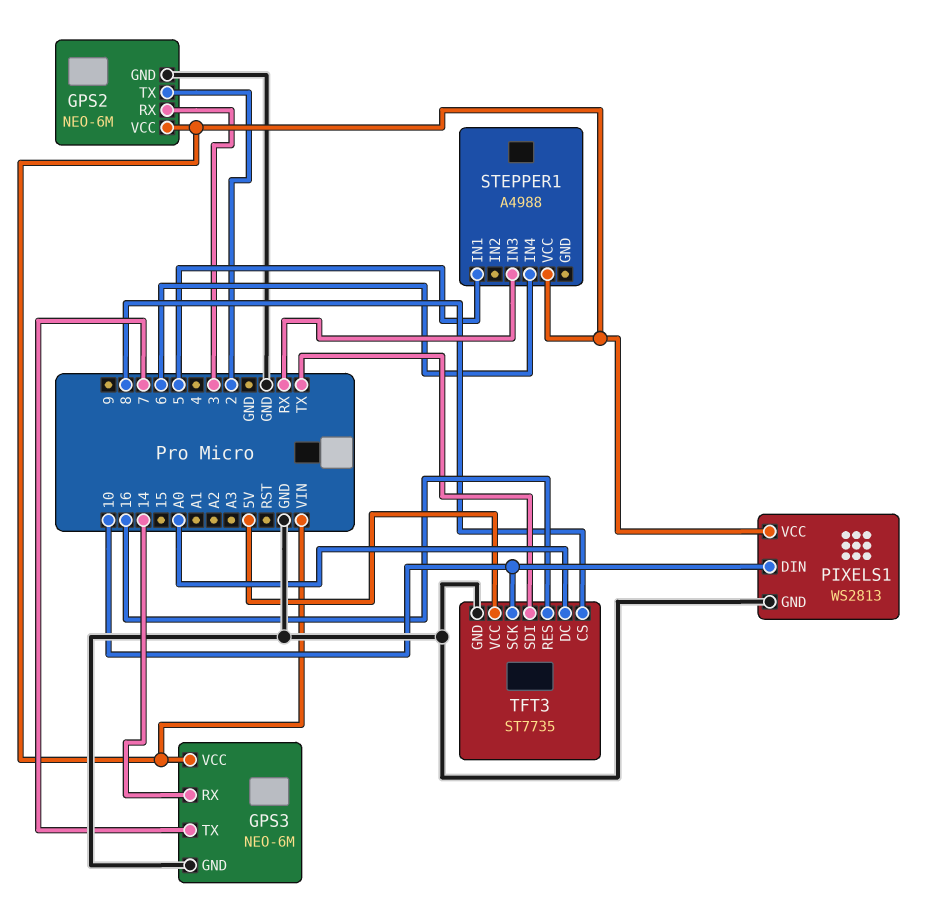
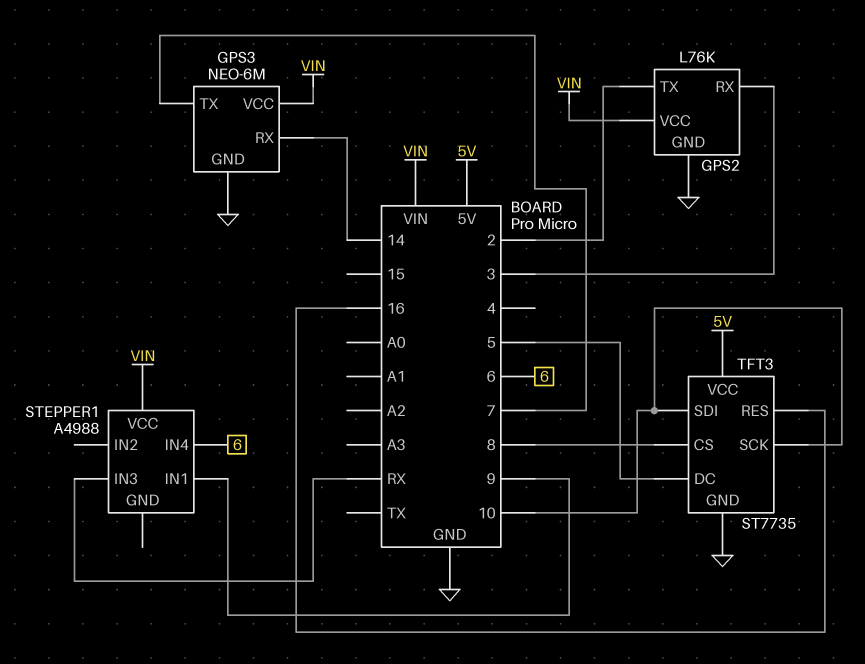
GPS2: NEO-6M -> L76K
PIXELS1: WS2813 -> none
PIXELS1 pin DIN: 10 -> none
PIXELS1 pin GND: GND -> none
PIXELS1 pin VCC: VIN -> none
STEPPER1 pin IN1: 5 -> 9
TFT3 pin DC: A0 -> 5
TFT3 pin SDI: TX -> 10

